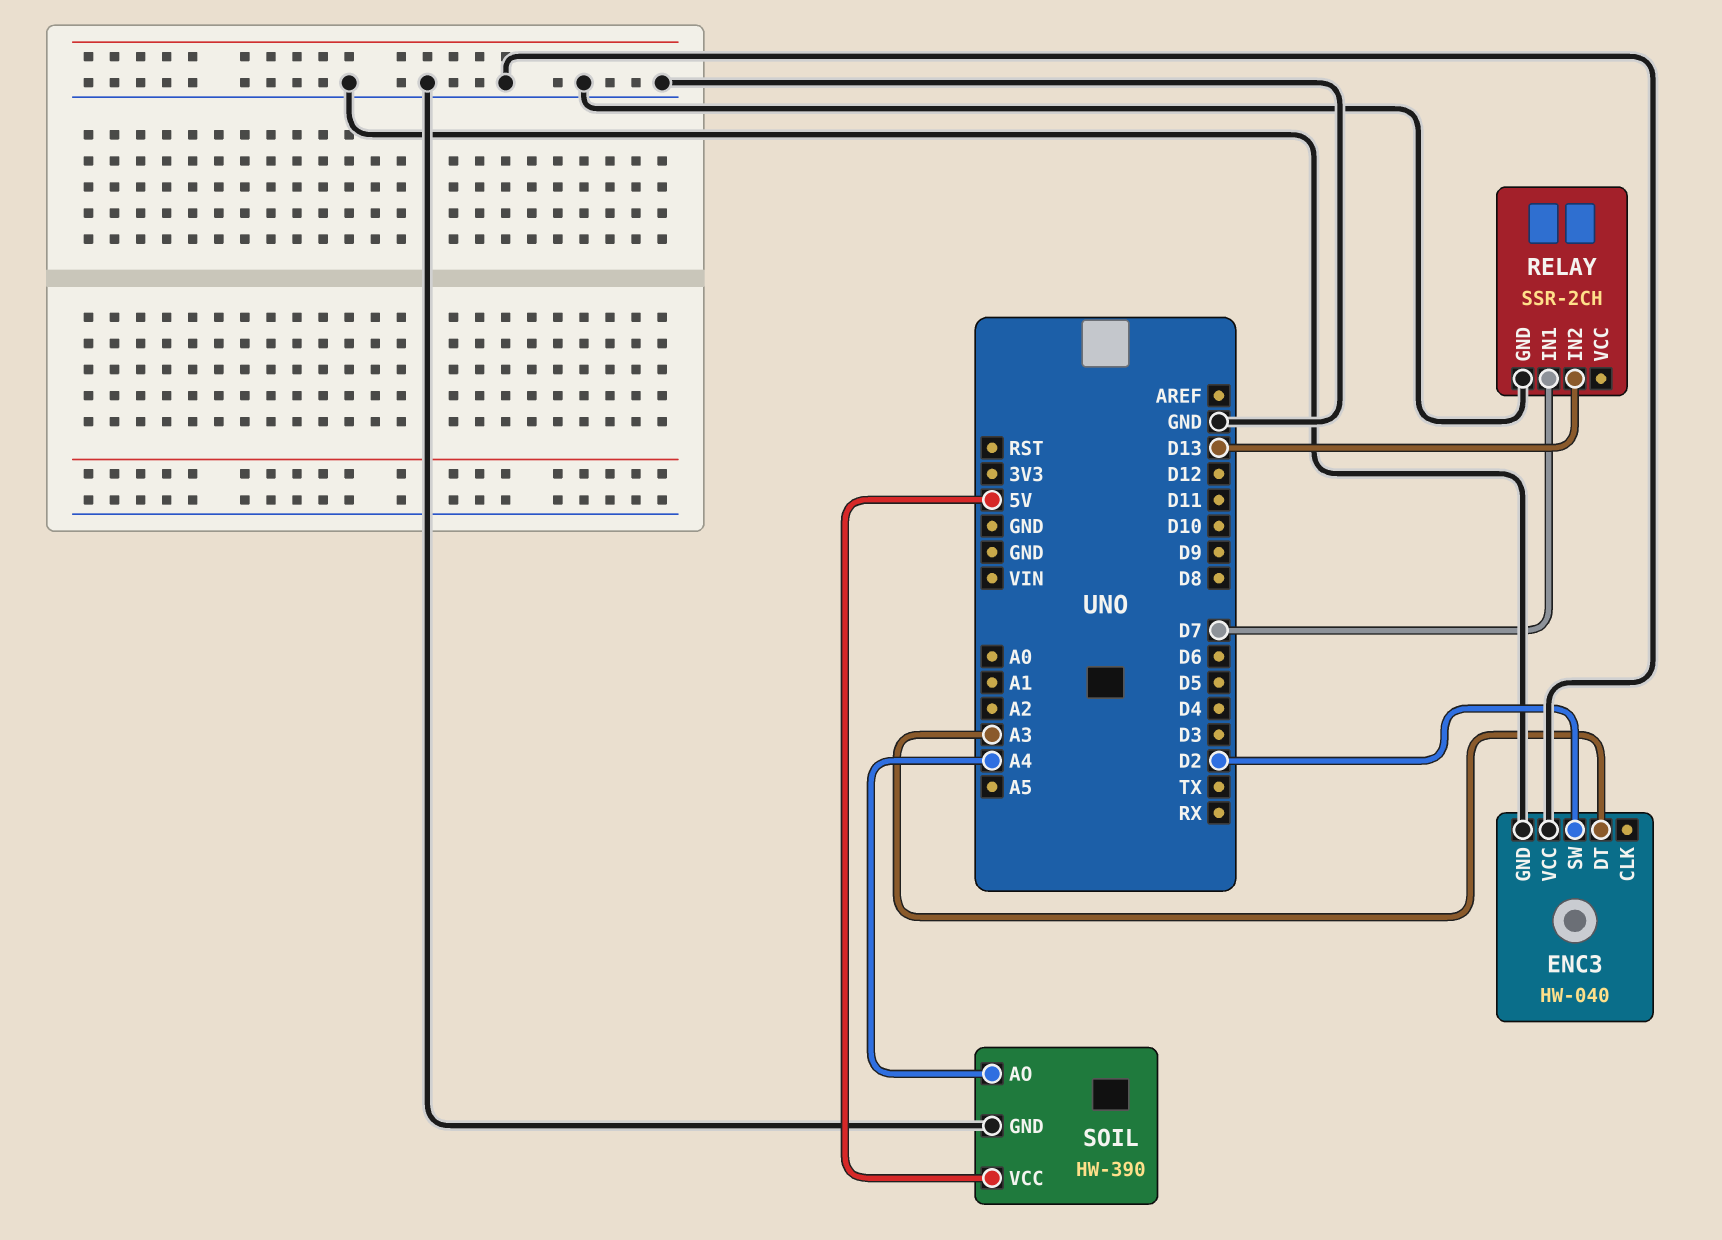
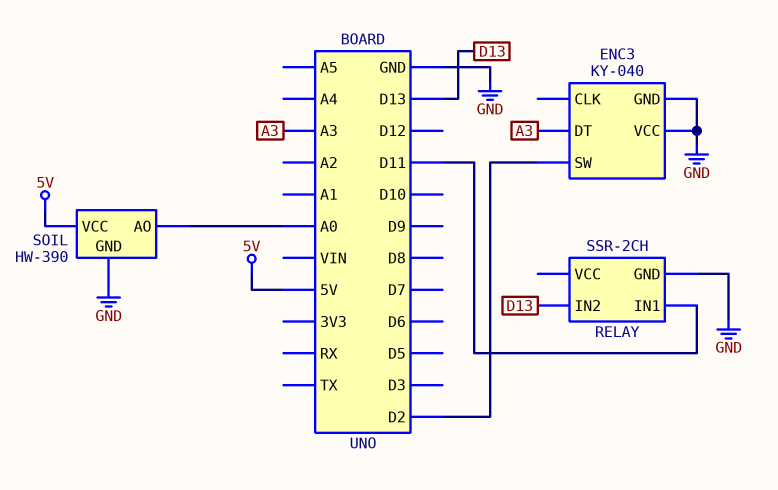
ENC3: HW-040 -> KY-040
RELAY pin IN1: D7 -> D11
SOIL pin AO: A4 -> A0

